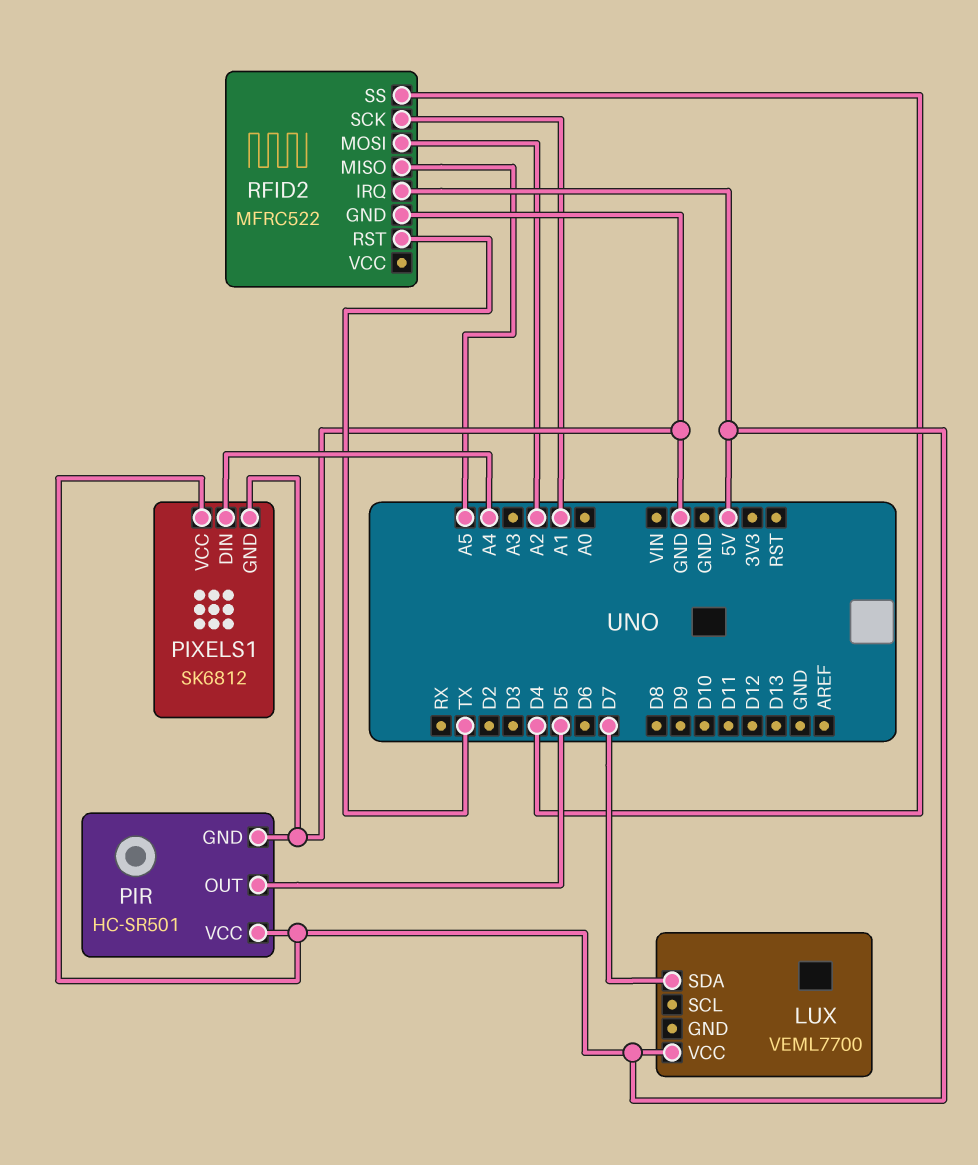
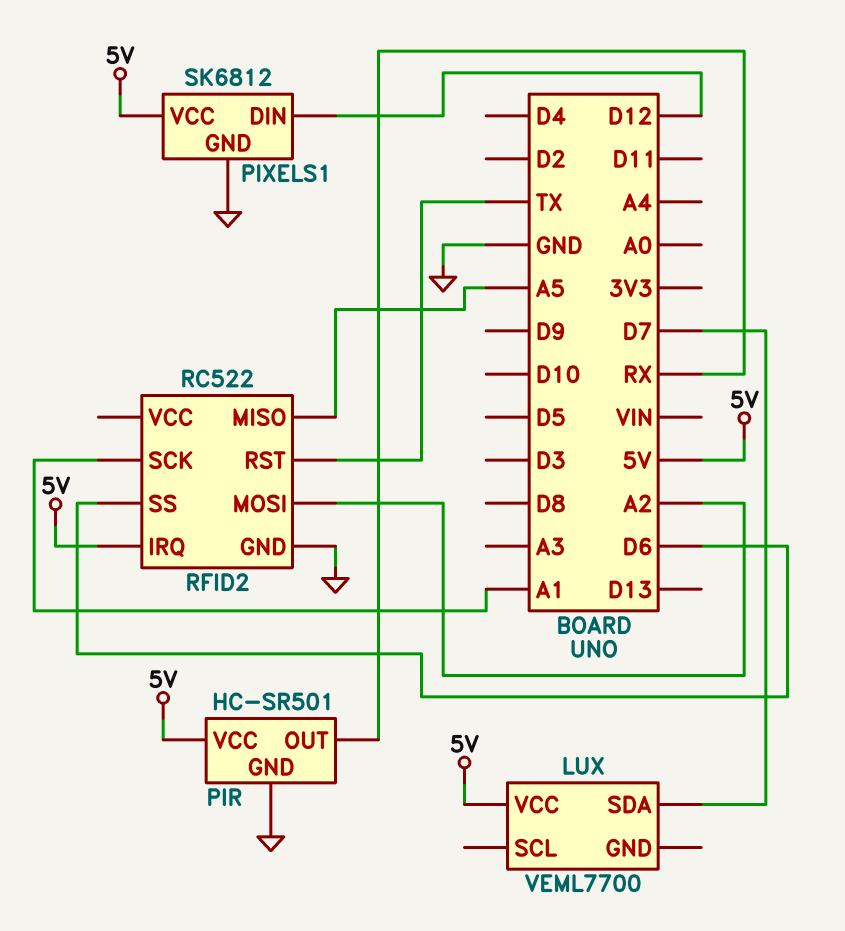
PIR pin OUT: D5 -> RX
PIXELS1 pin DIN: A4 -> D12
RFID2: MFRC522 -> RC522
RFID2 pin SS: D4 -> D6

